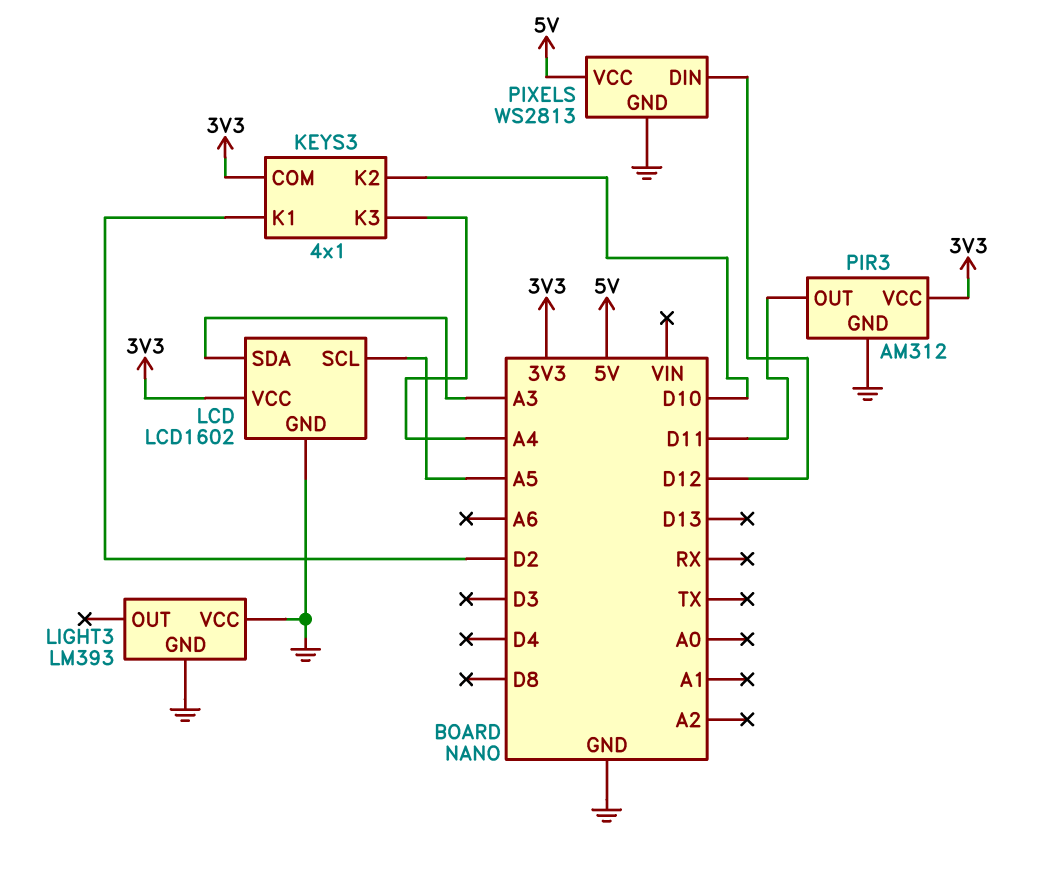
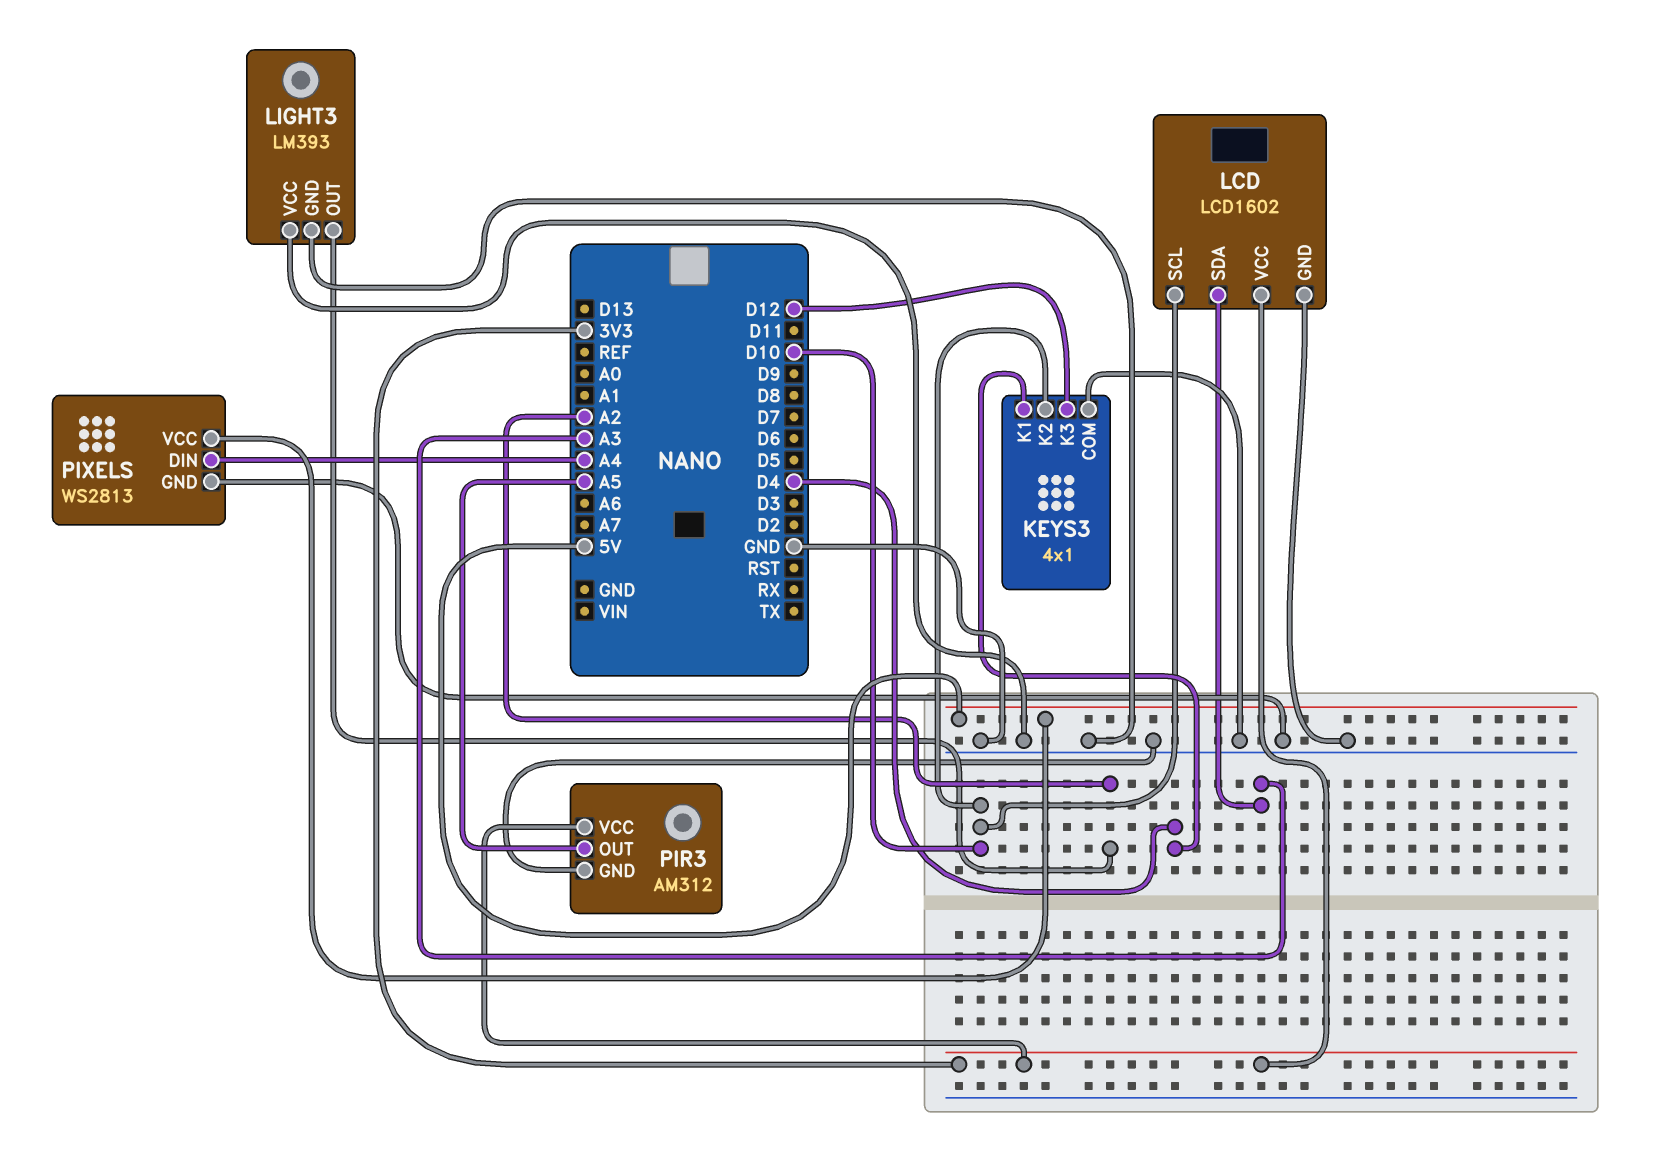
KEYS3 pin COM: 3V3 -> GND
KEYS3 pin K1: D2 -> D4
KEYS3 pin K3: A4 -> D12
LCD pin SCL: A5 -> D10
LIGHT3 pin OUT: none -> A2
PIR3 pin OUT: D11 -> A5
PIXELS pin DIN: D12 -> A4

